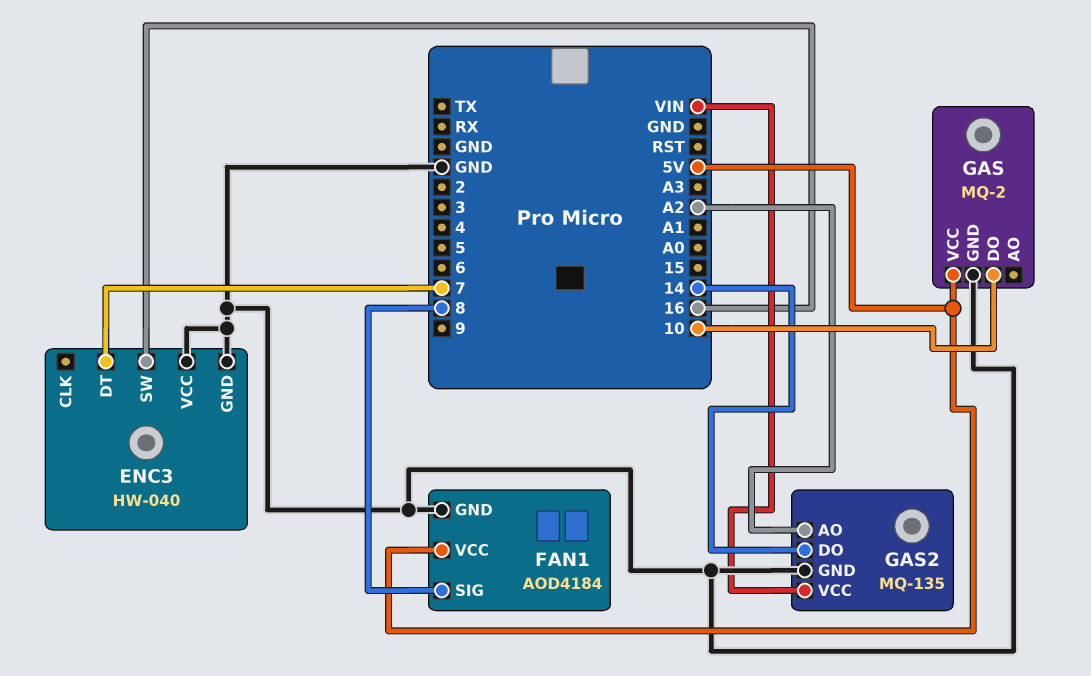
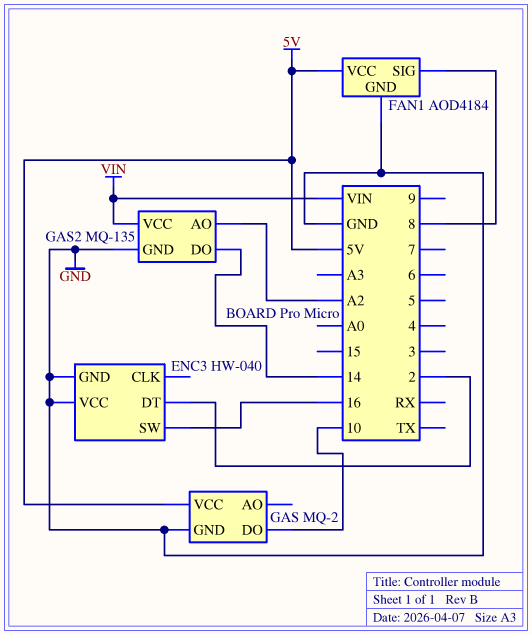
ENC3 pin DT: 7 -> 2

